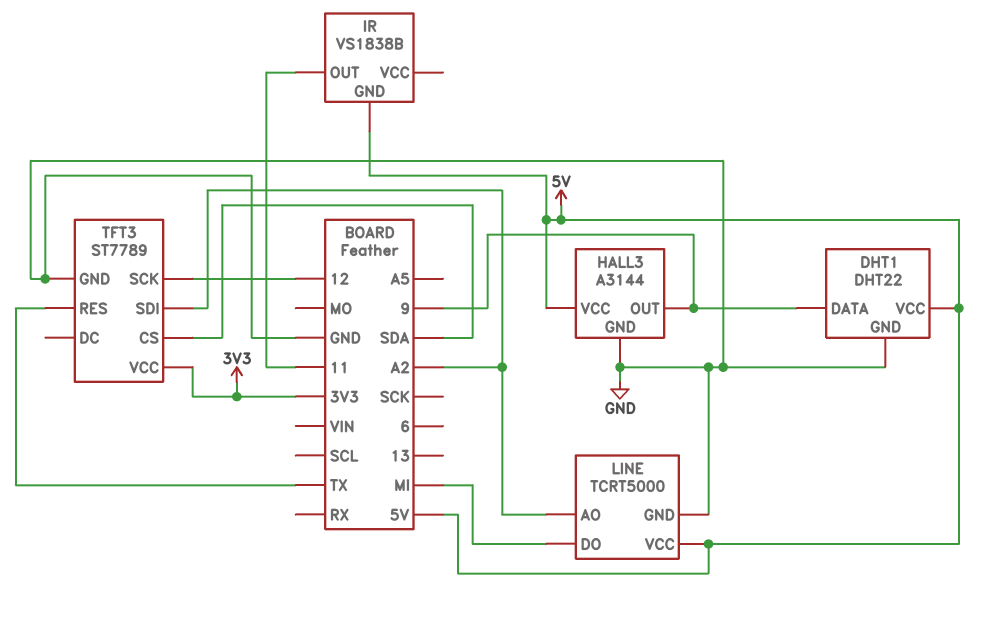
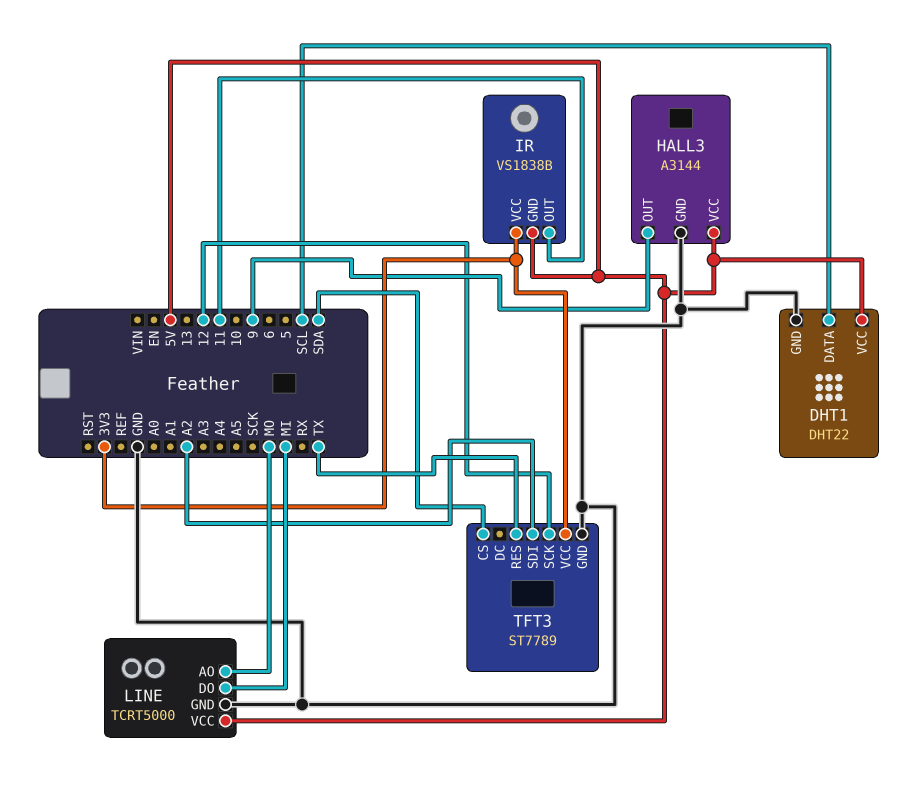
DHT1 pin DATA: 9 -> SCL
IR pin VCC: none -> 3V3
LINE pin AO: A2 -> MO

